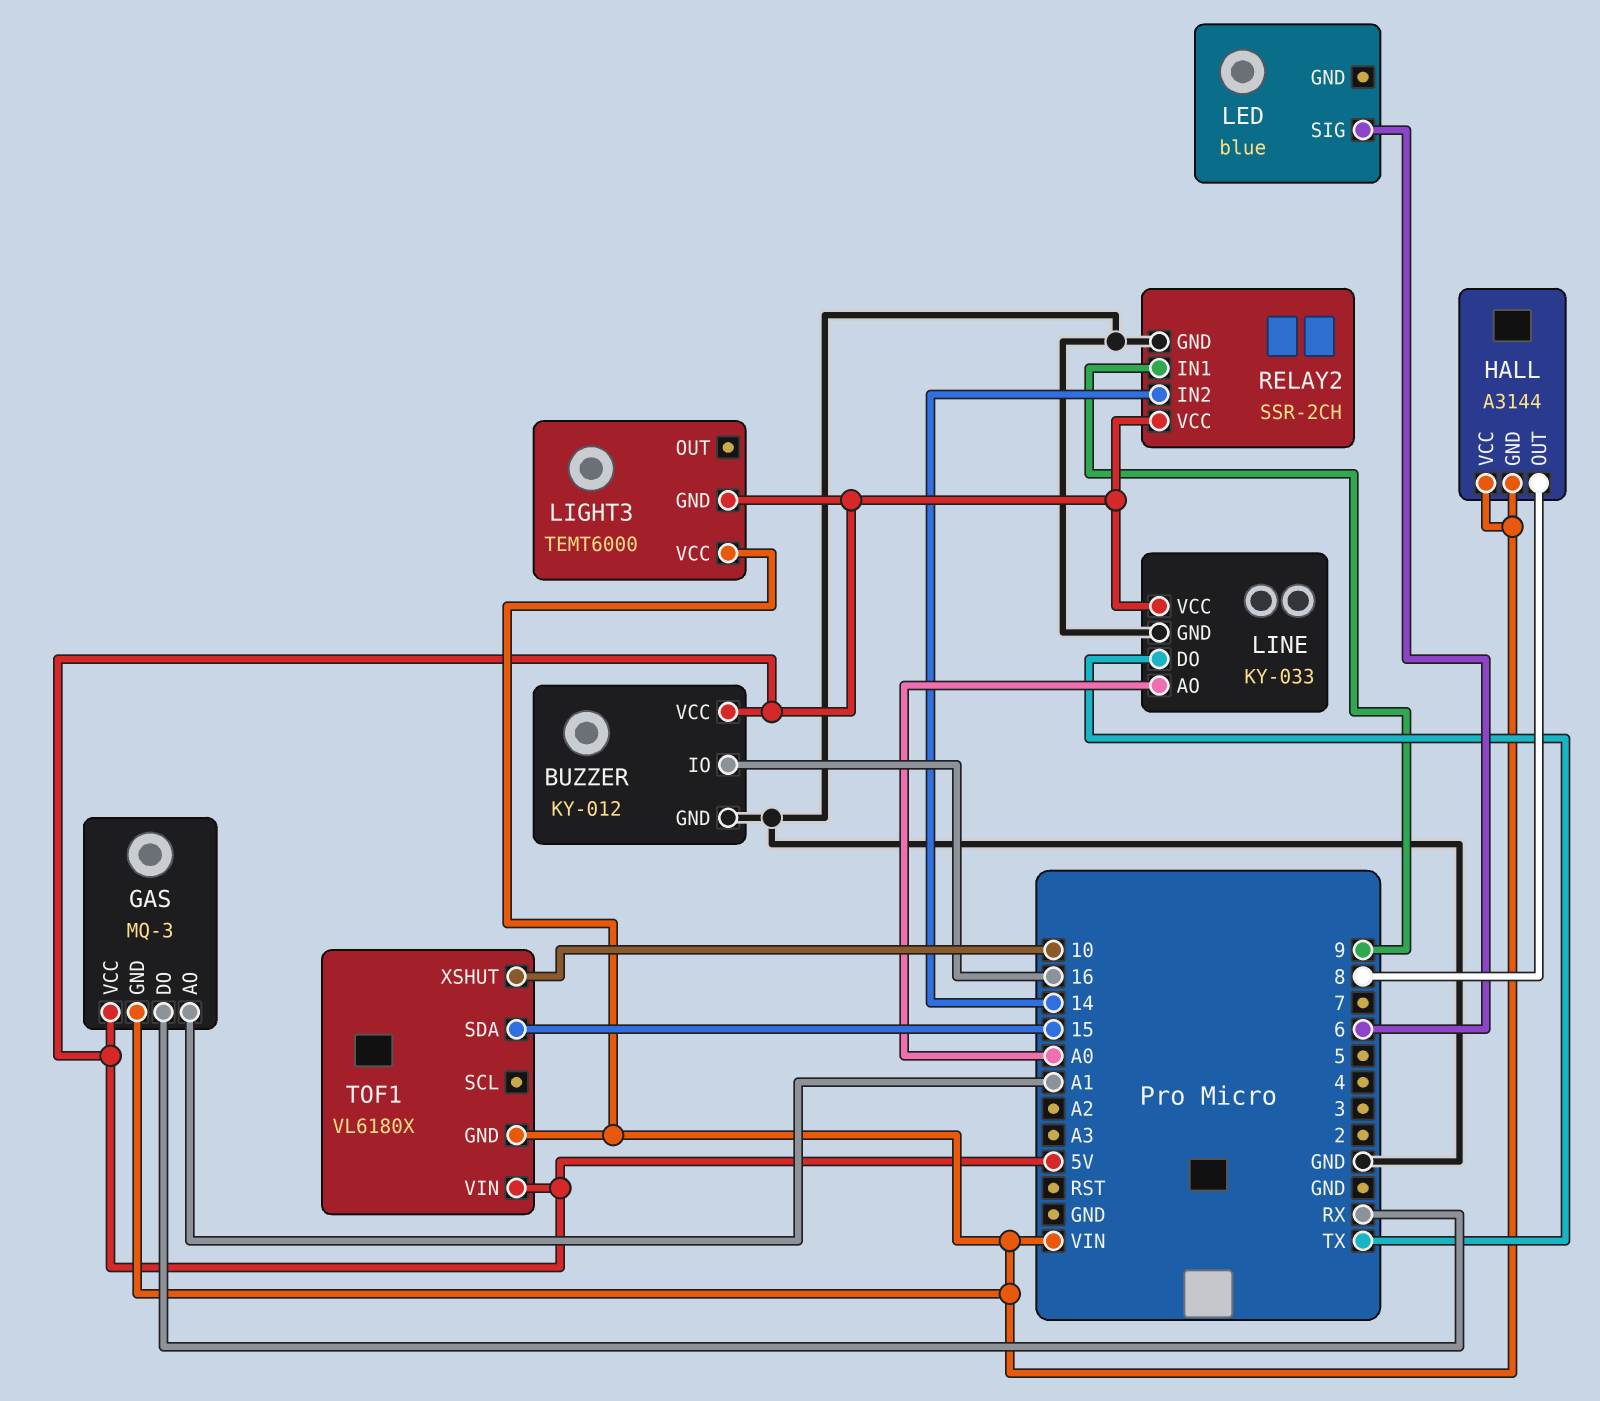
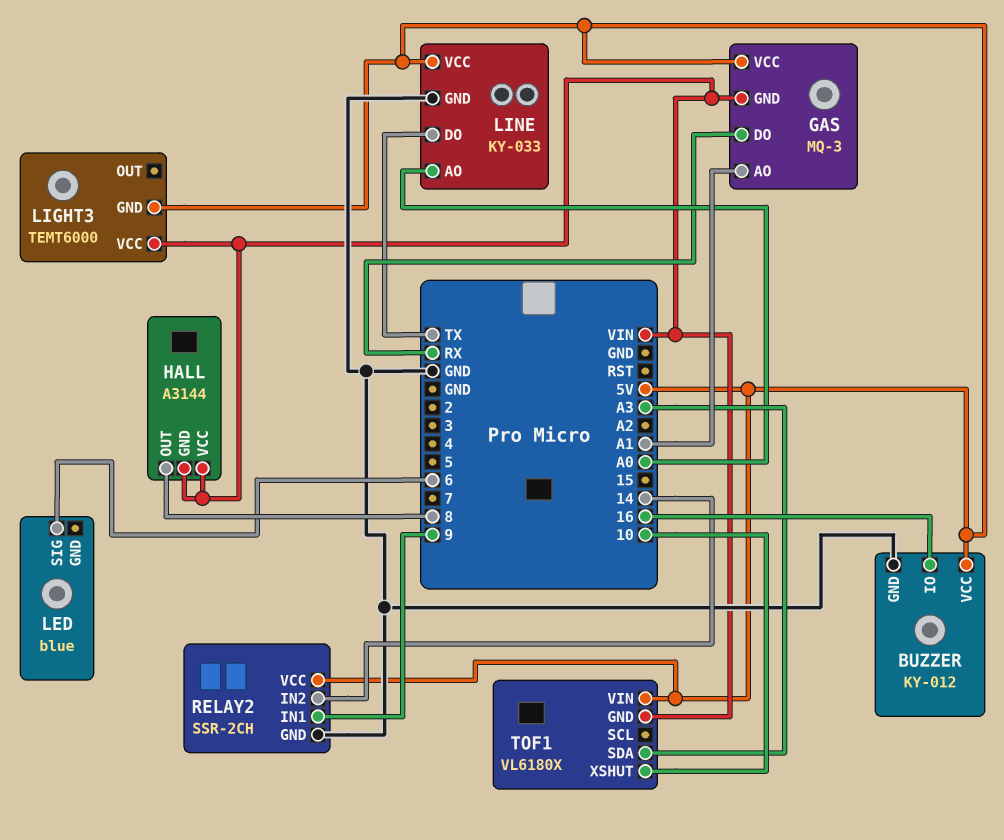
TOF1 pin SDA: 15 -> A3

